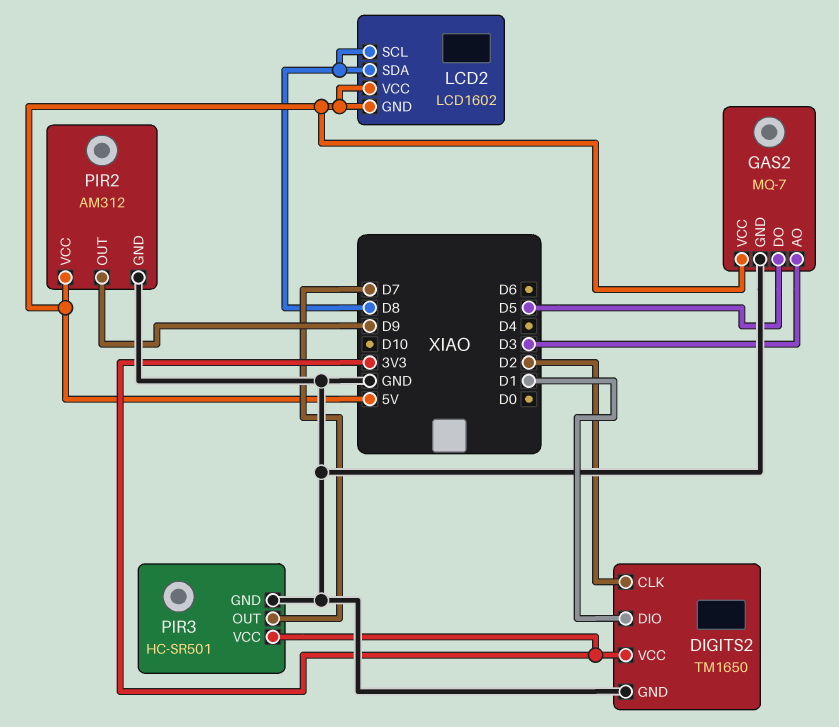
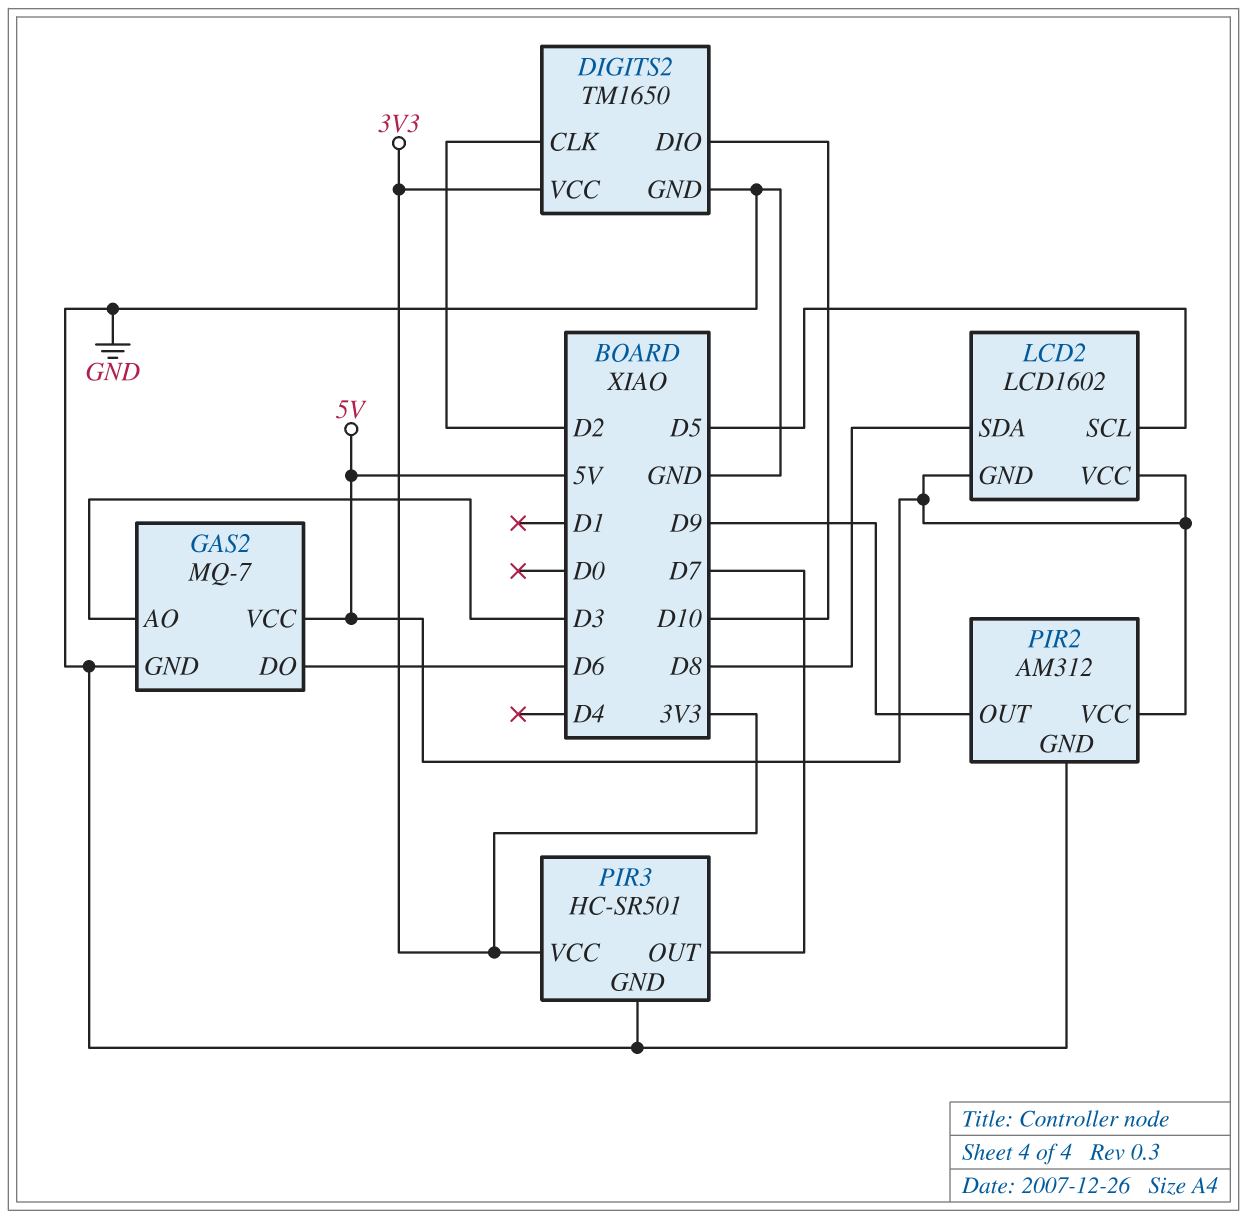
DIGITS2 pin DIO: D1 -> D10
GAS2 pin DO: D5 -> D6
LCD2 pin SCL: D8 -> D5

